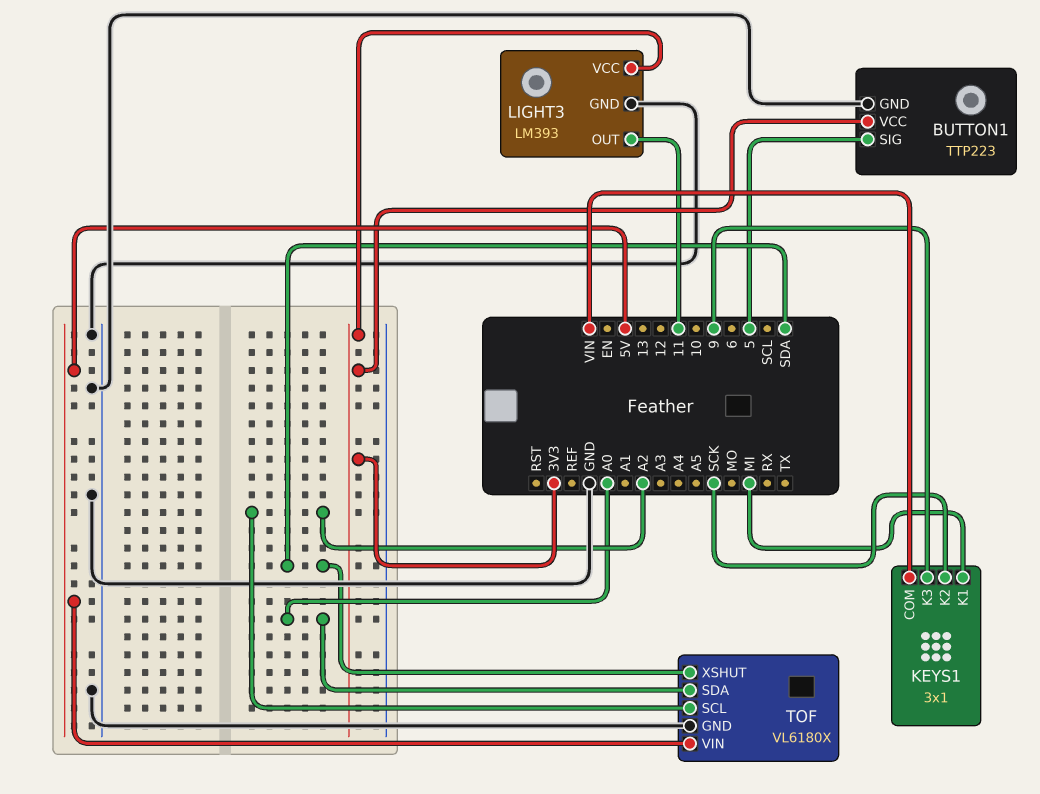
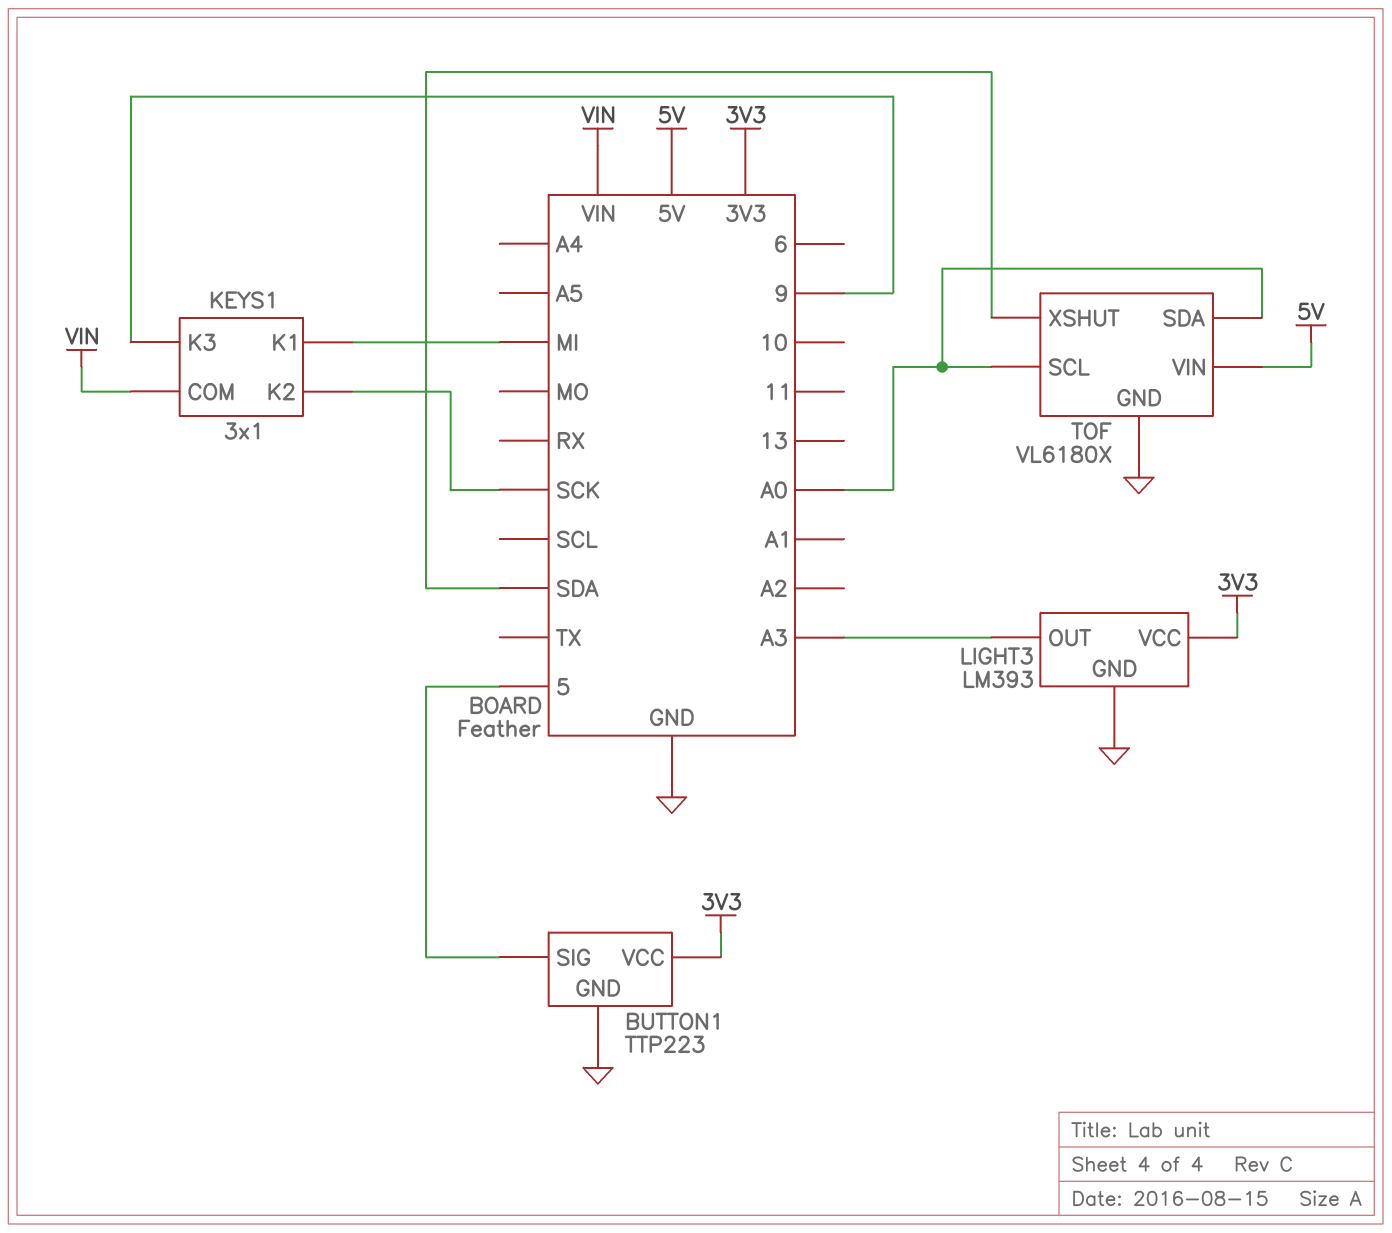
LIGHT3 pin OUT: 11 -> A3
TOF pin SCL: A2 -> A0

